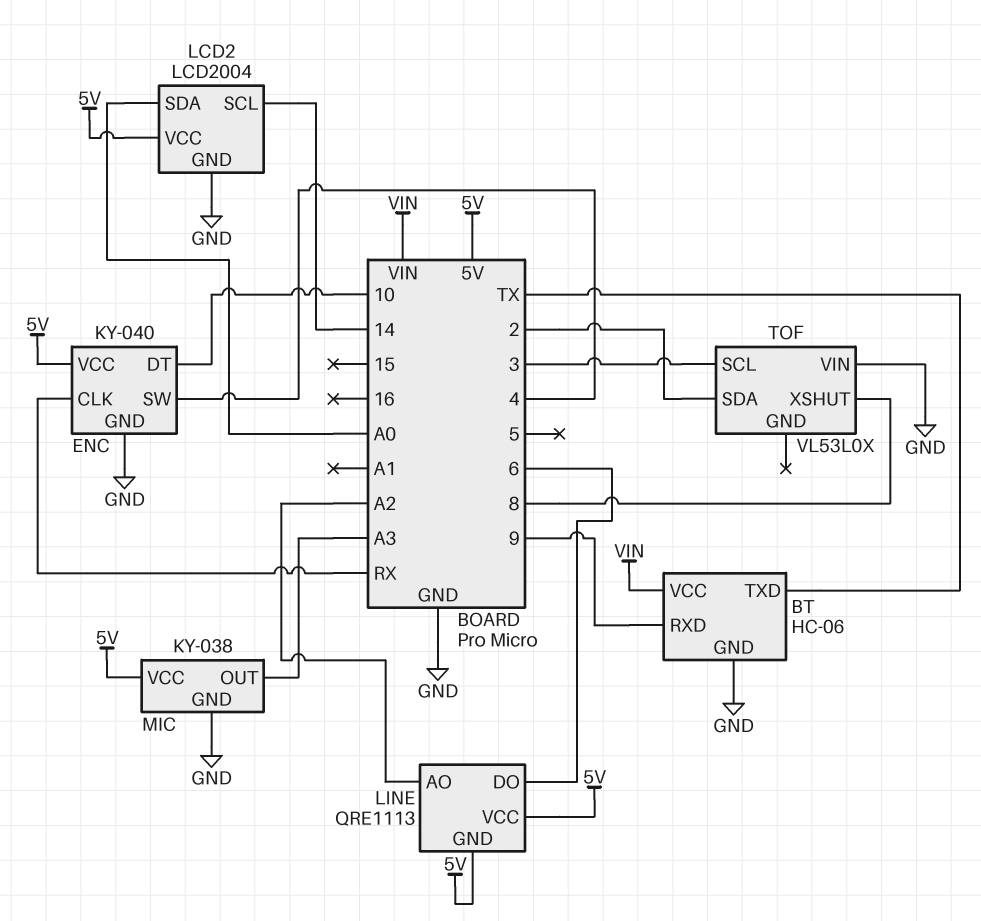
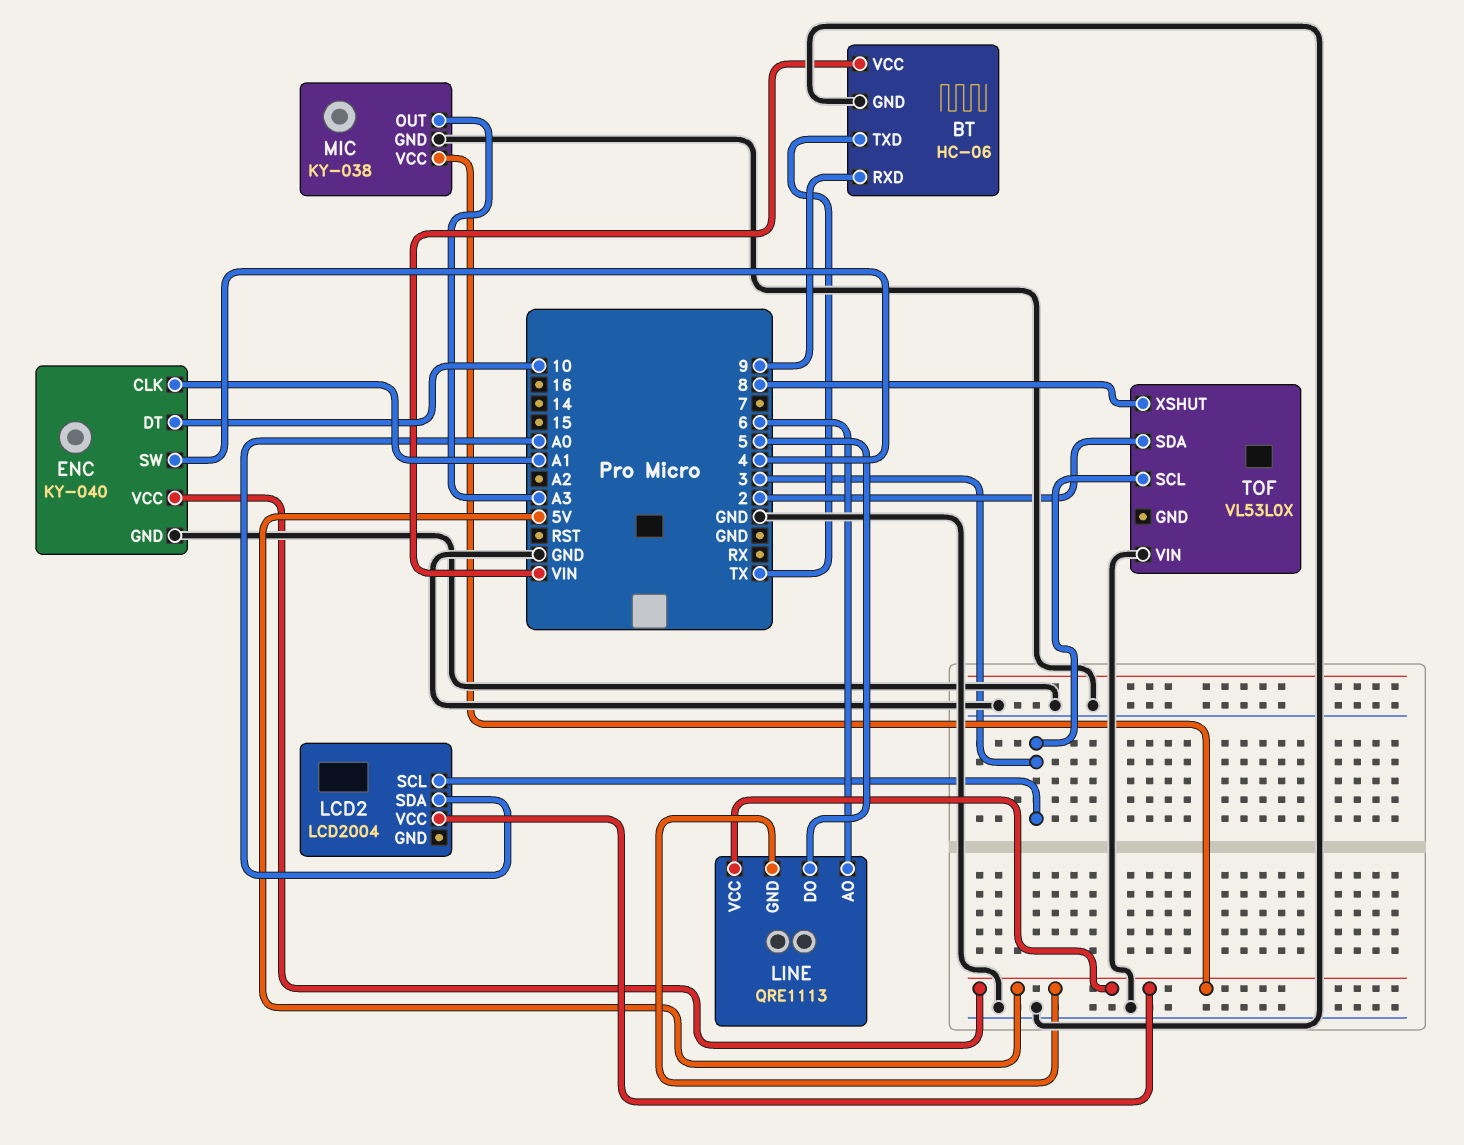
ENC pin CLK: RX -> A1
LCD2 pin GND: GND -> none
LCD2 pin SCL: 14 -> 3
LINE pin AO: A2 -> 6
LINE pin DO: 6 -> 5

